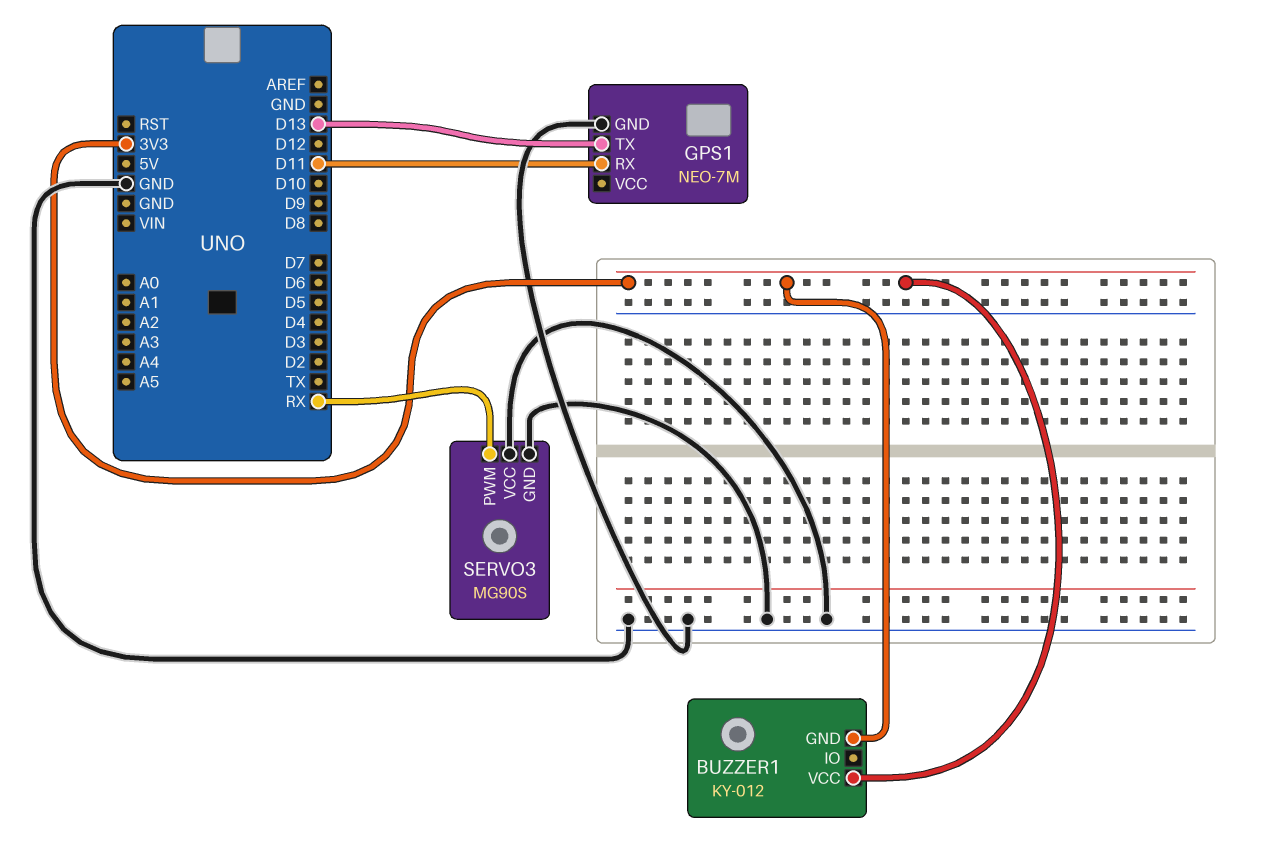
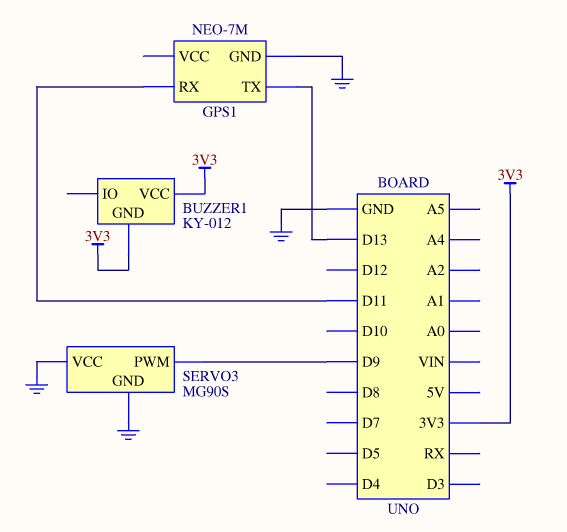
SERVO3 pin PWM: RX -> D9

